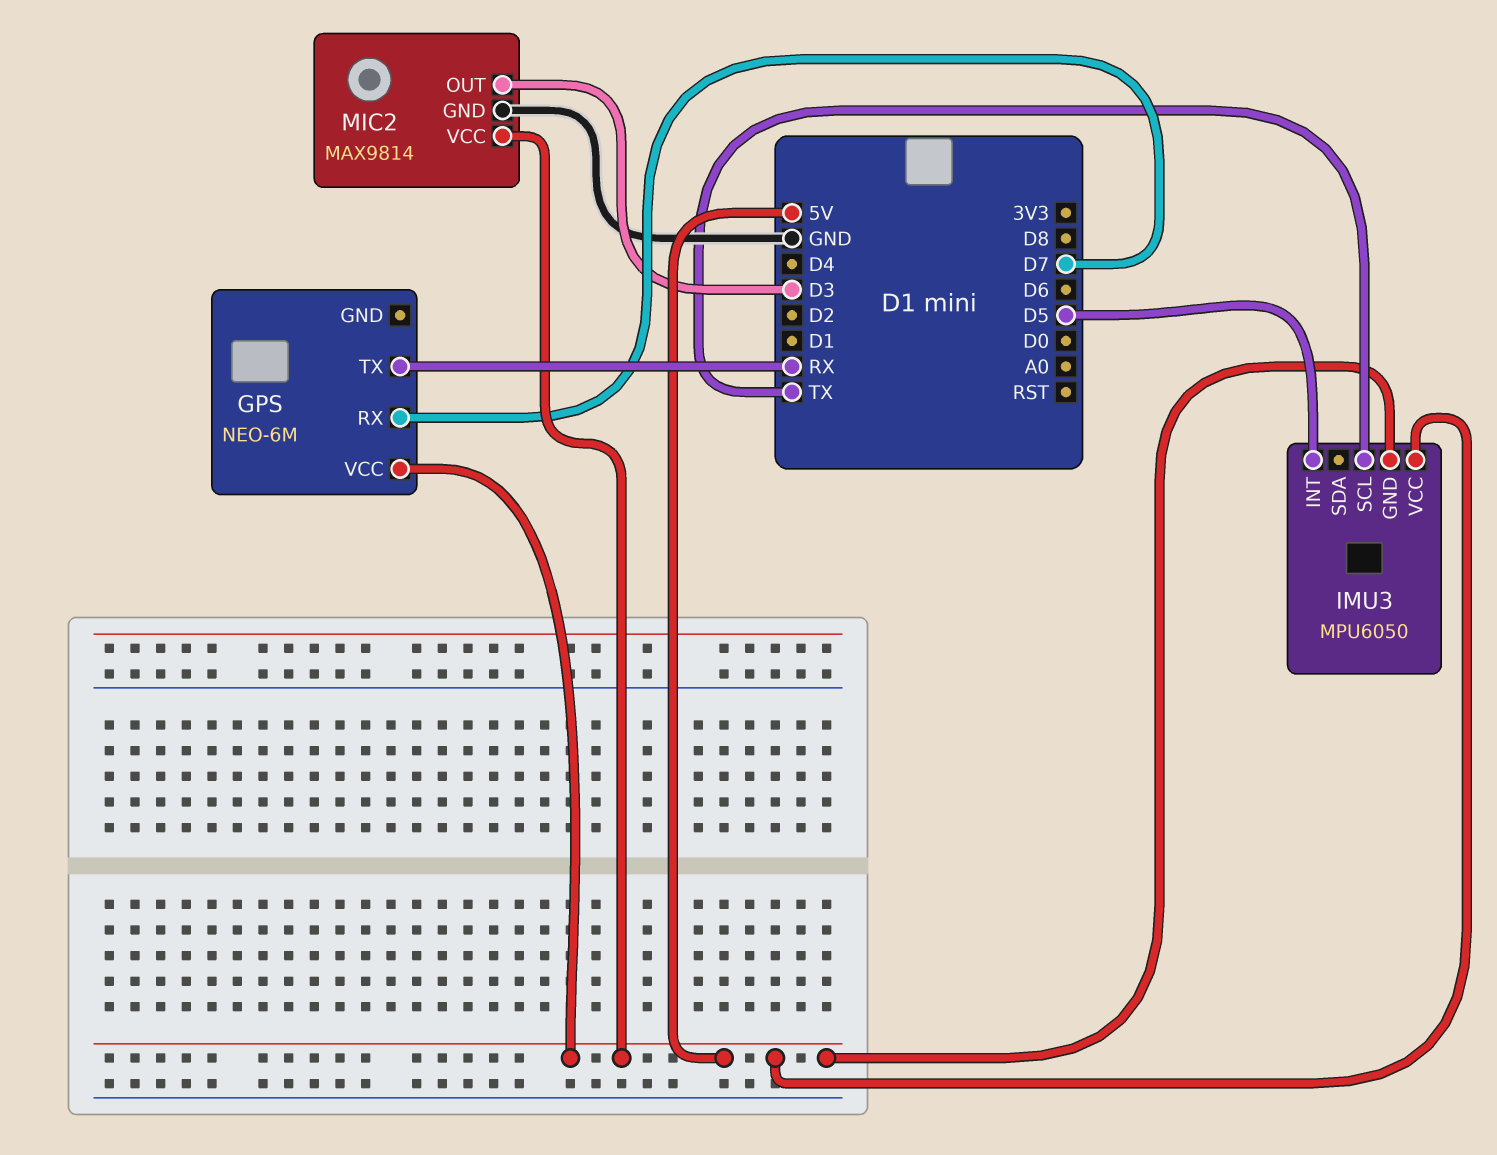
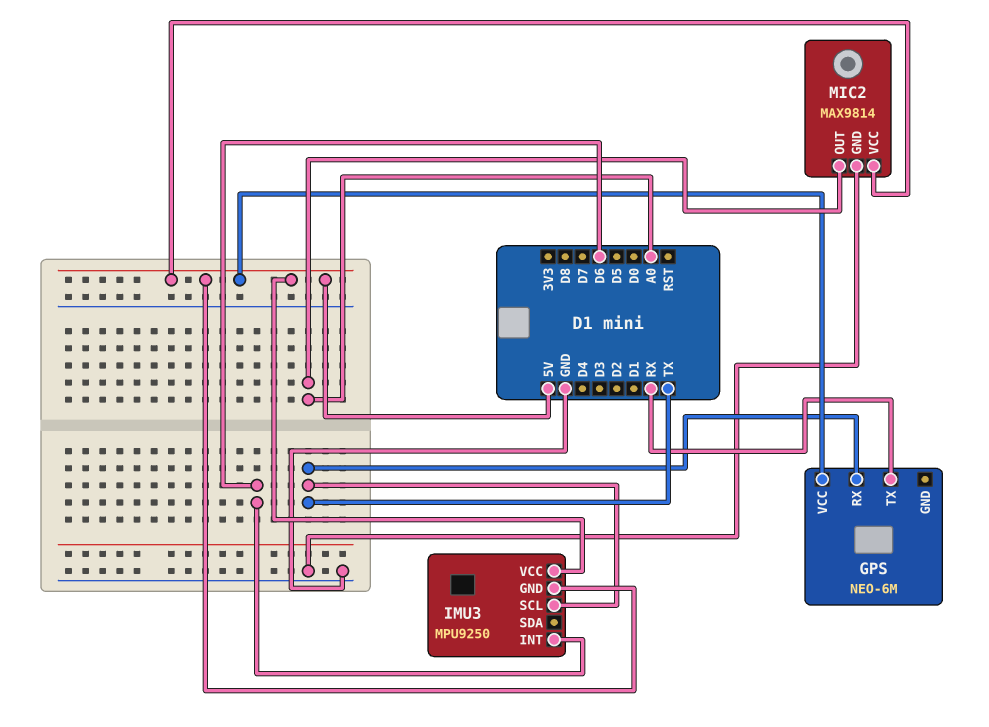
GPS pin RX: D7 -> TX
IMU3: MPU6050 -> MPU9250
IMU3 pin INT: D5 -> D6
MIC2 pin OUT: D3 -> A0

